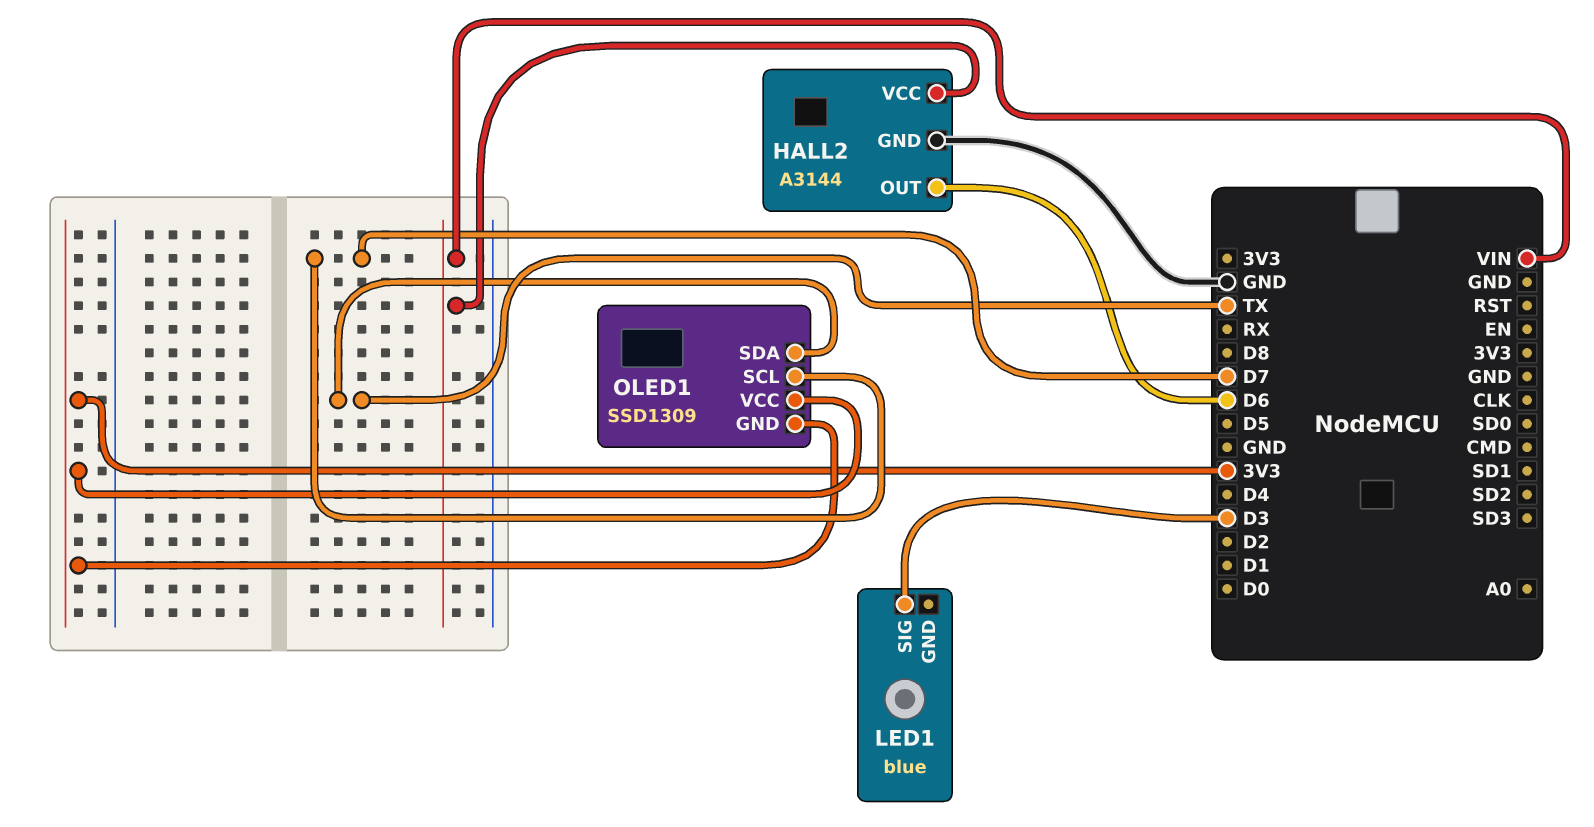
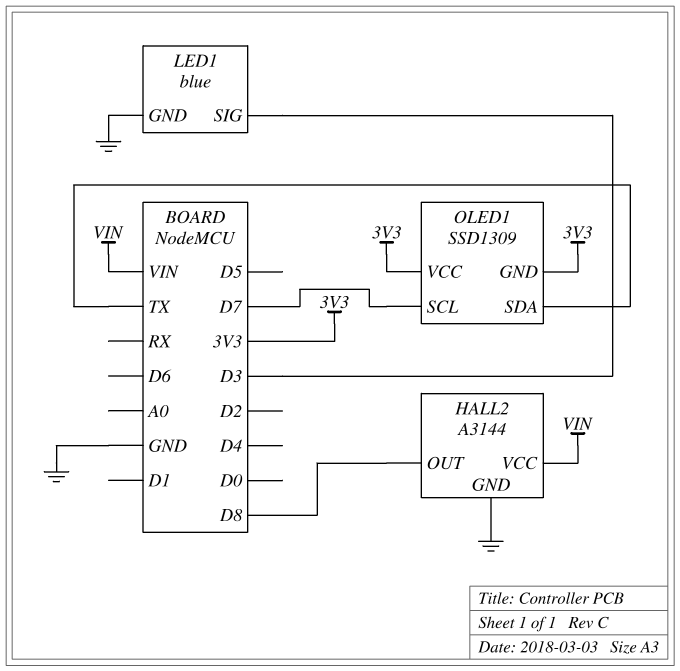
HALL2 pin OUT: D6 -> D8
LED1 pin GND: none -> GND

